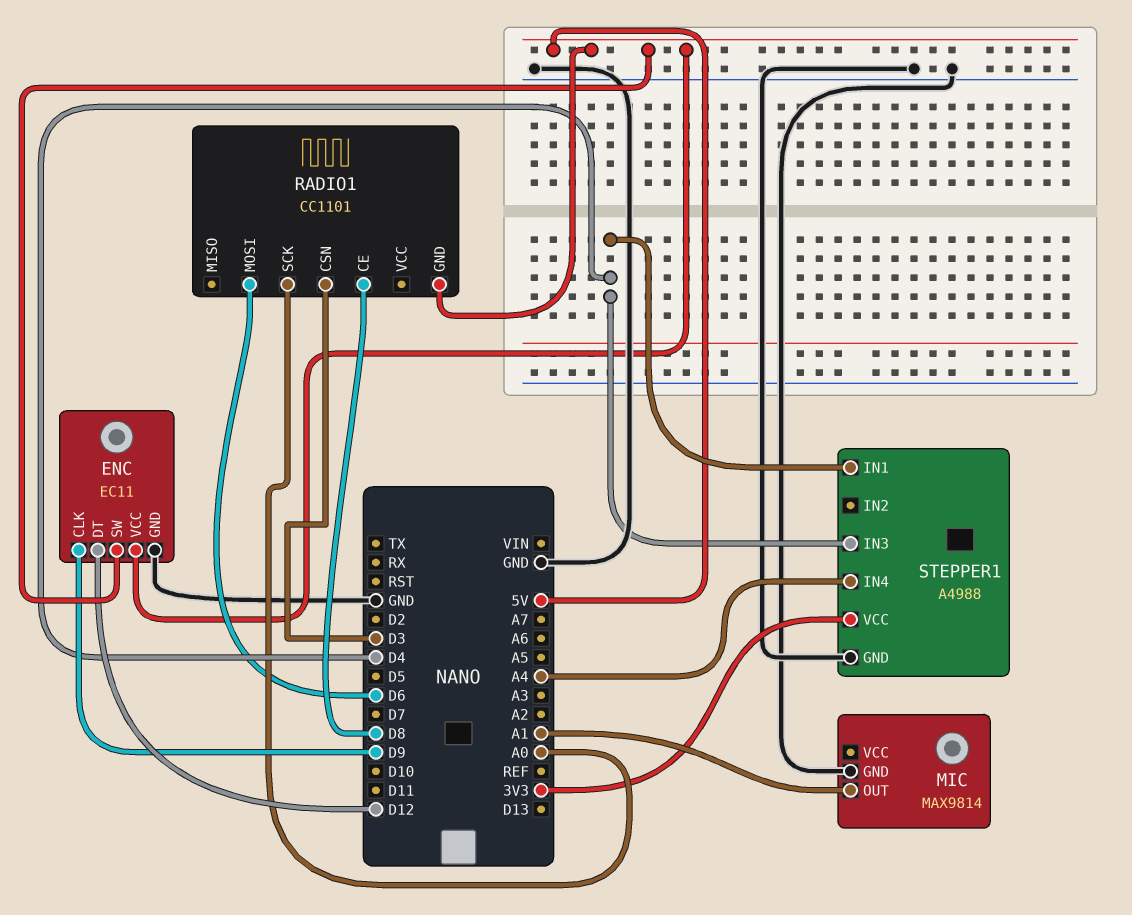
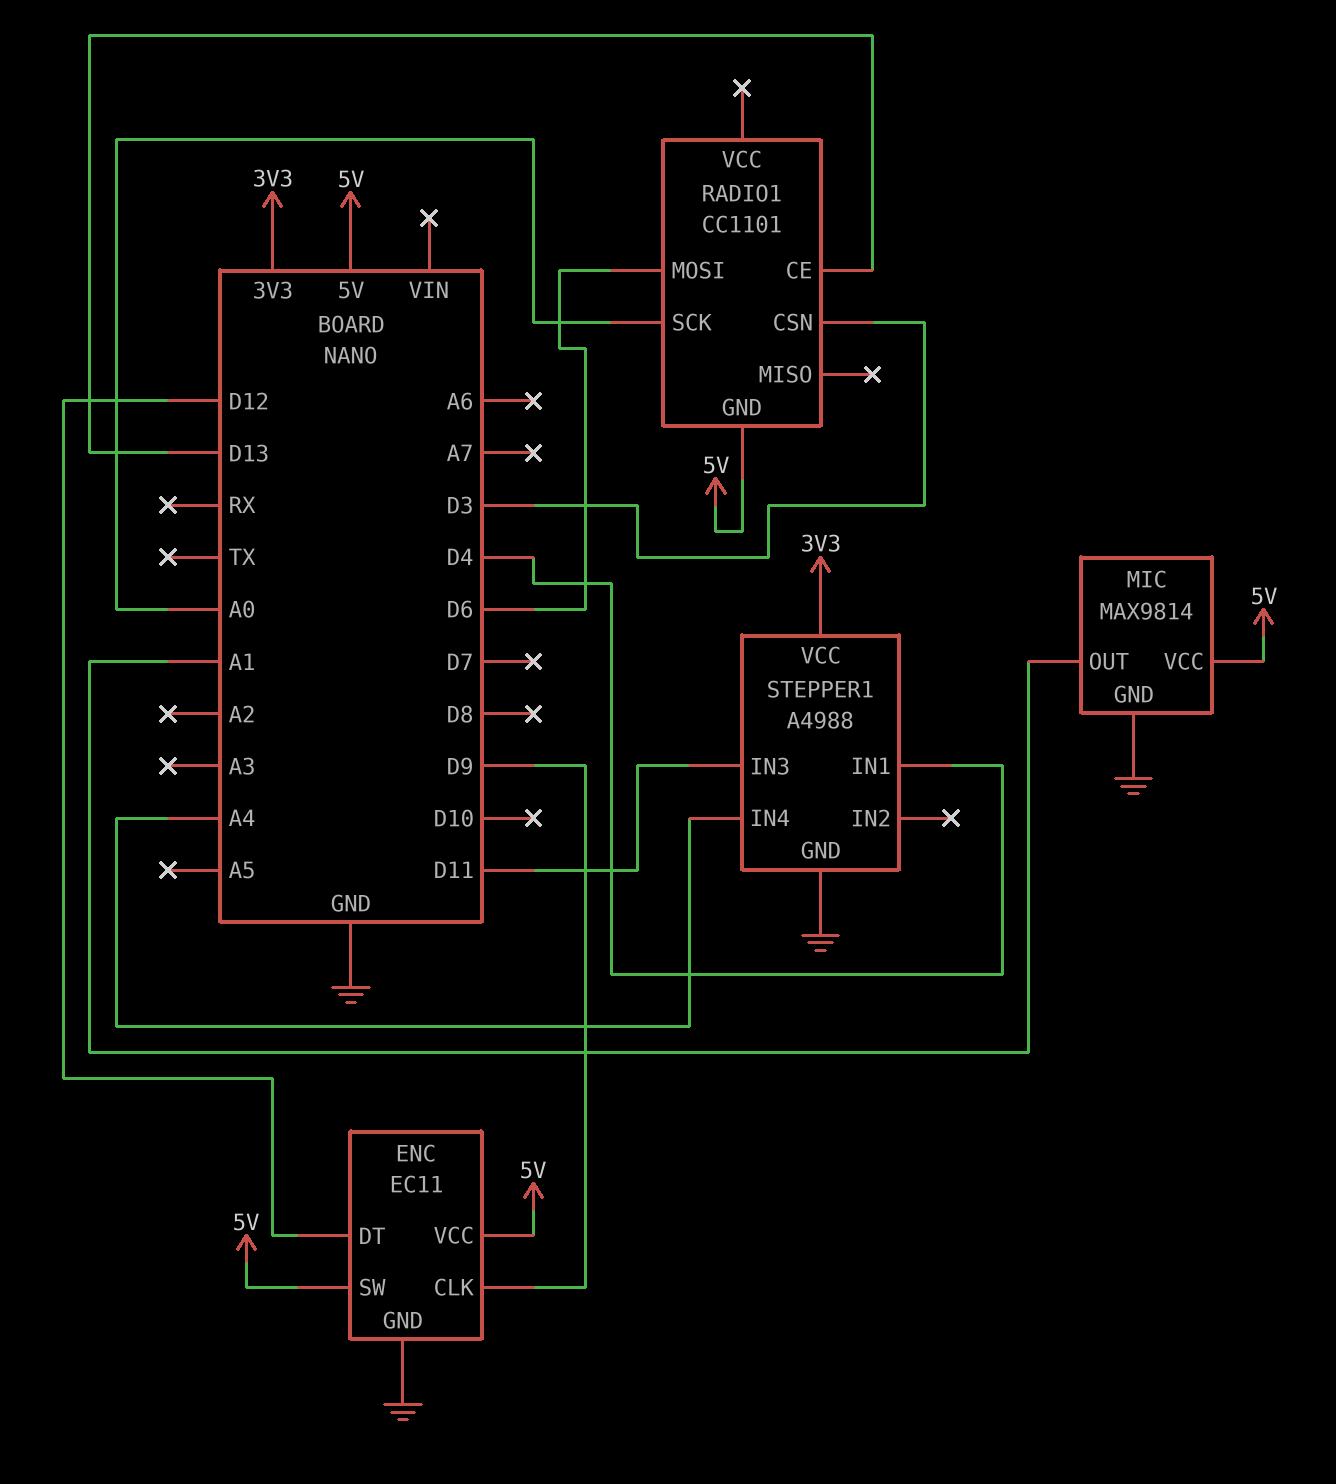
MIC pin VCC: none -> 5V
RADIO1 pin CE: D8 -> D13
STEPPER1 pin IN3: D4 -> D11

